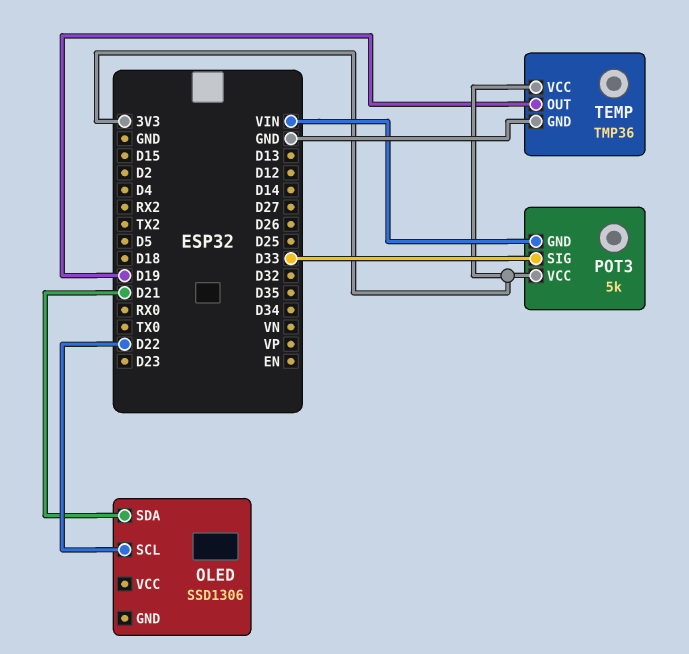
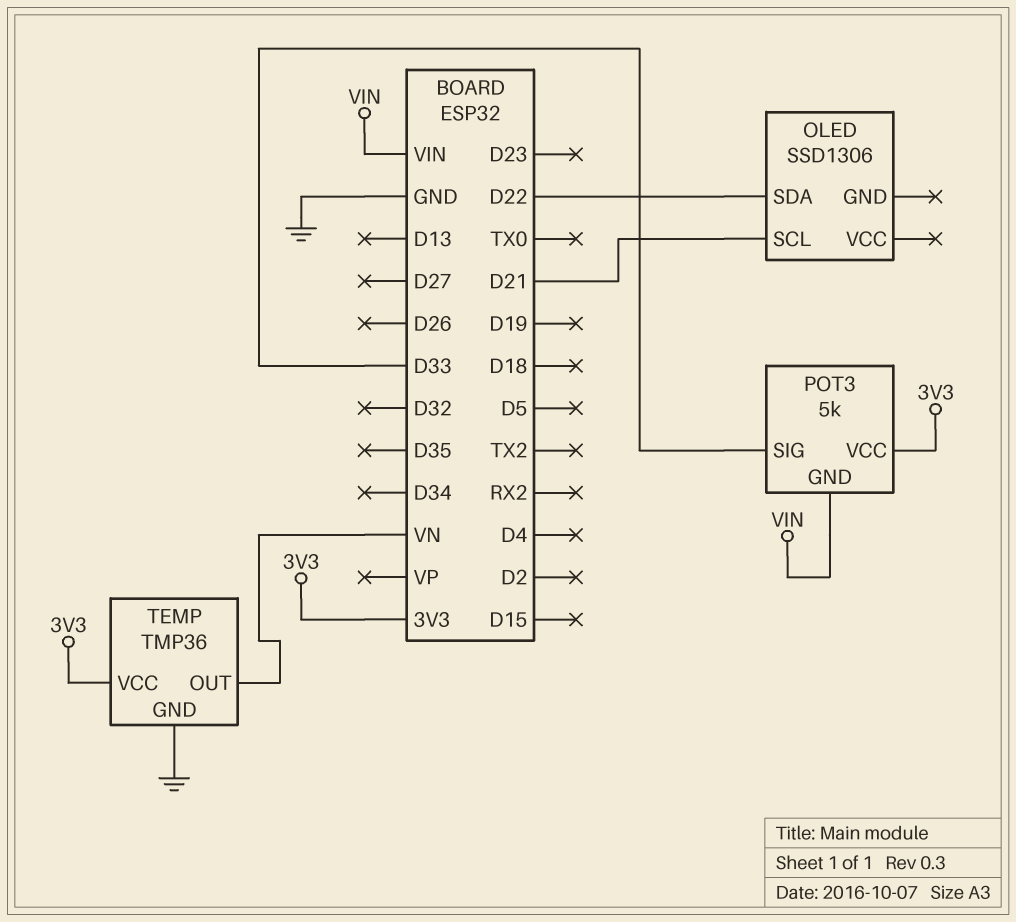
OLED pin SCL: D22 -> D21
OLED pin SDA: D21 -> D22
TEMP pin OUT: D19 -> VN

